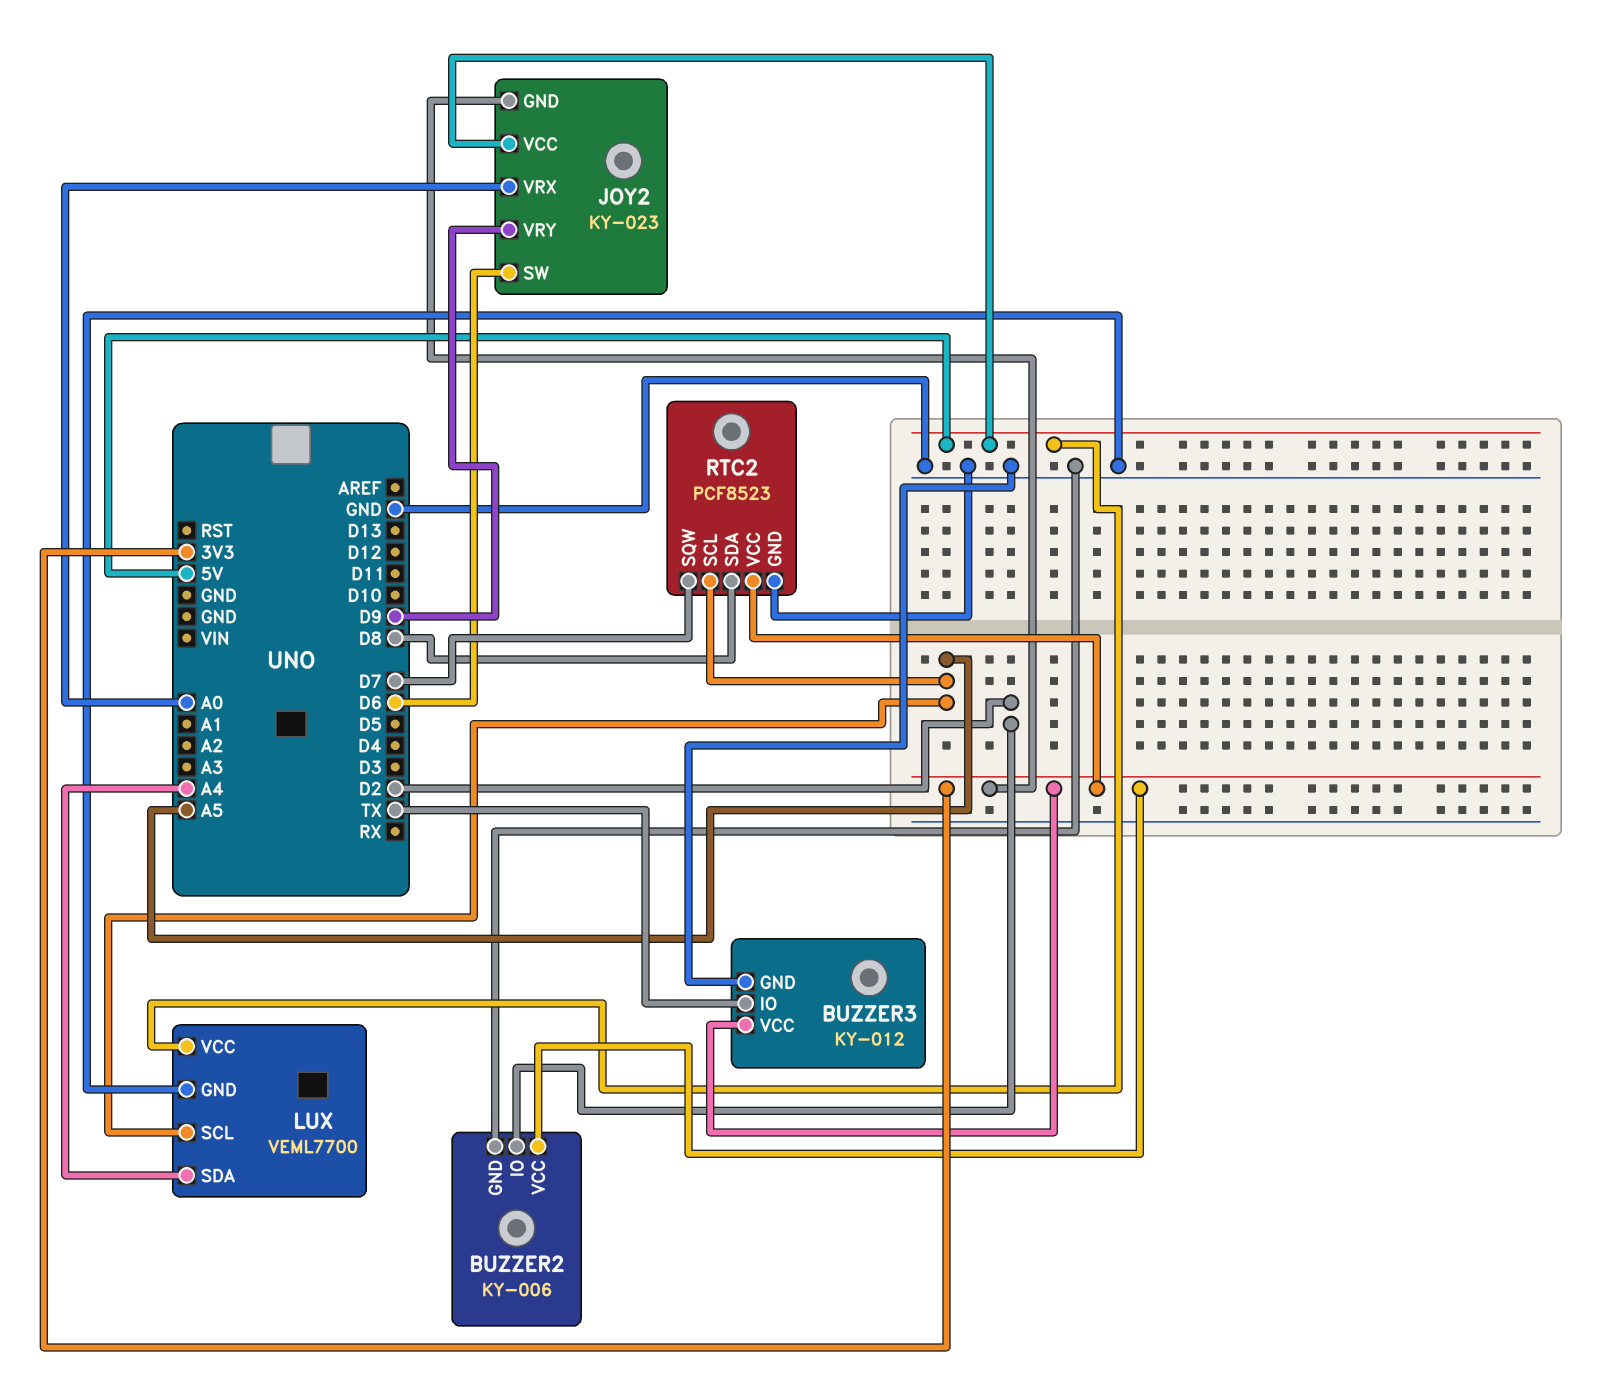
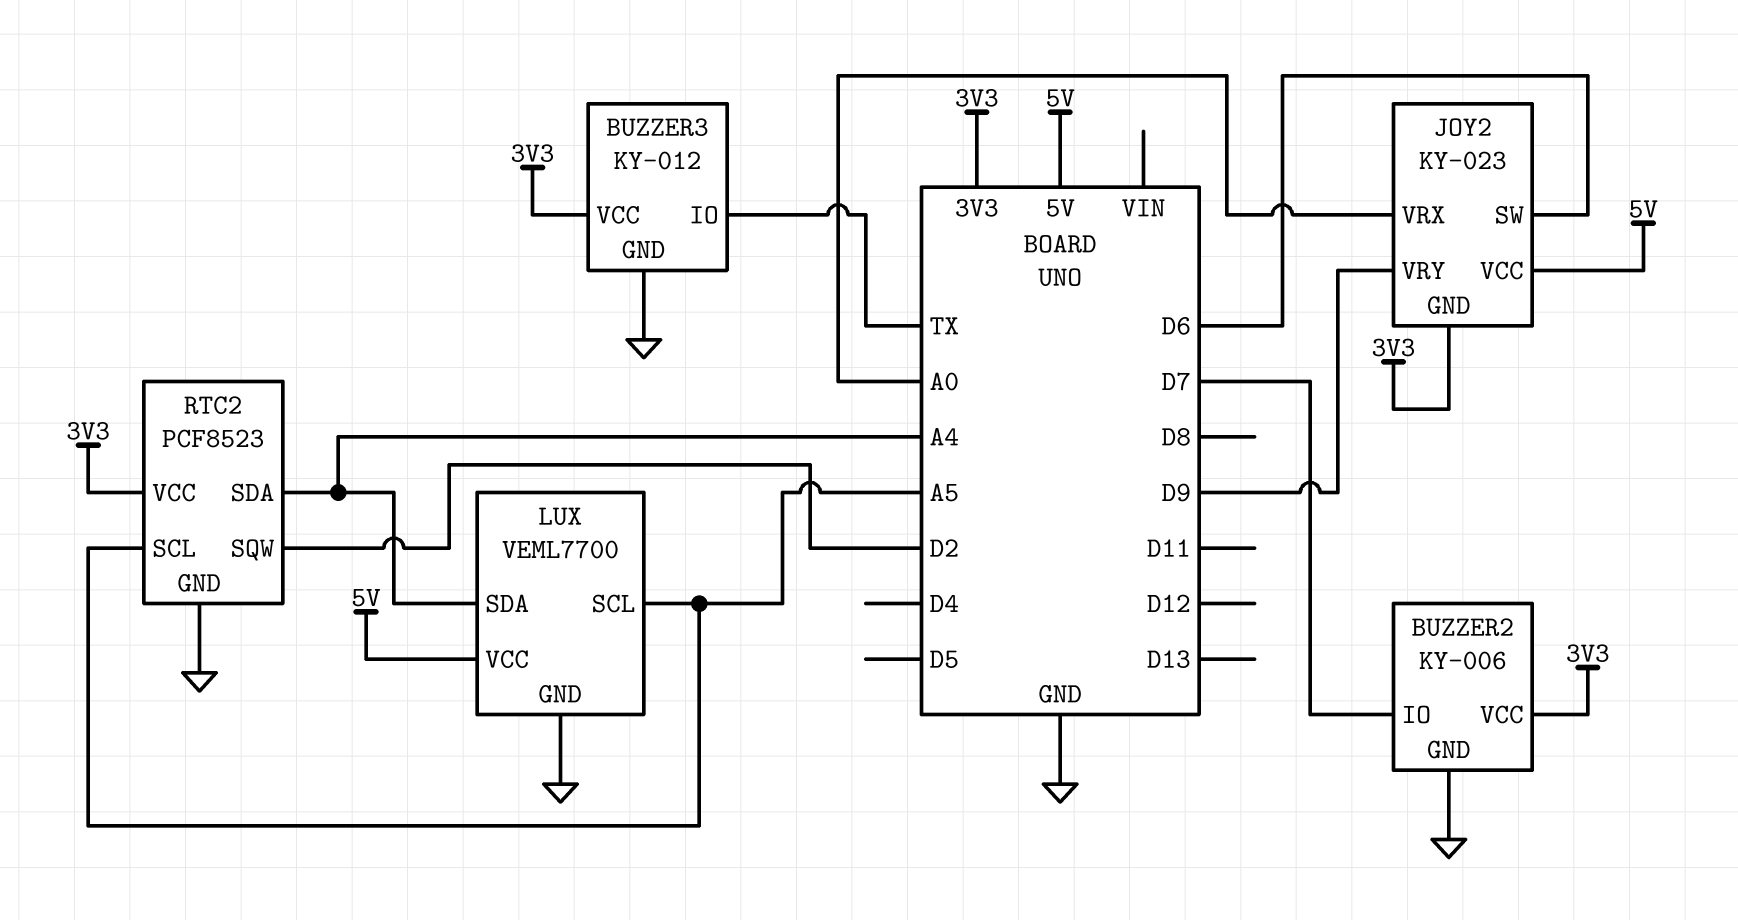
BUZZER2 pin IO: D2 -> D7
RTC2 pin SDA: D8 -> A4
RTC2 pin SQW: D7 -> D2

